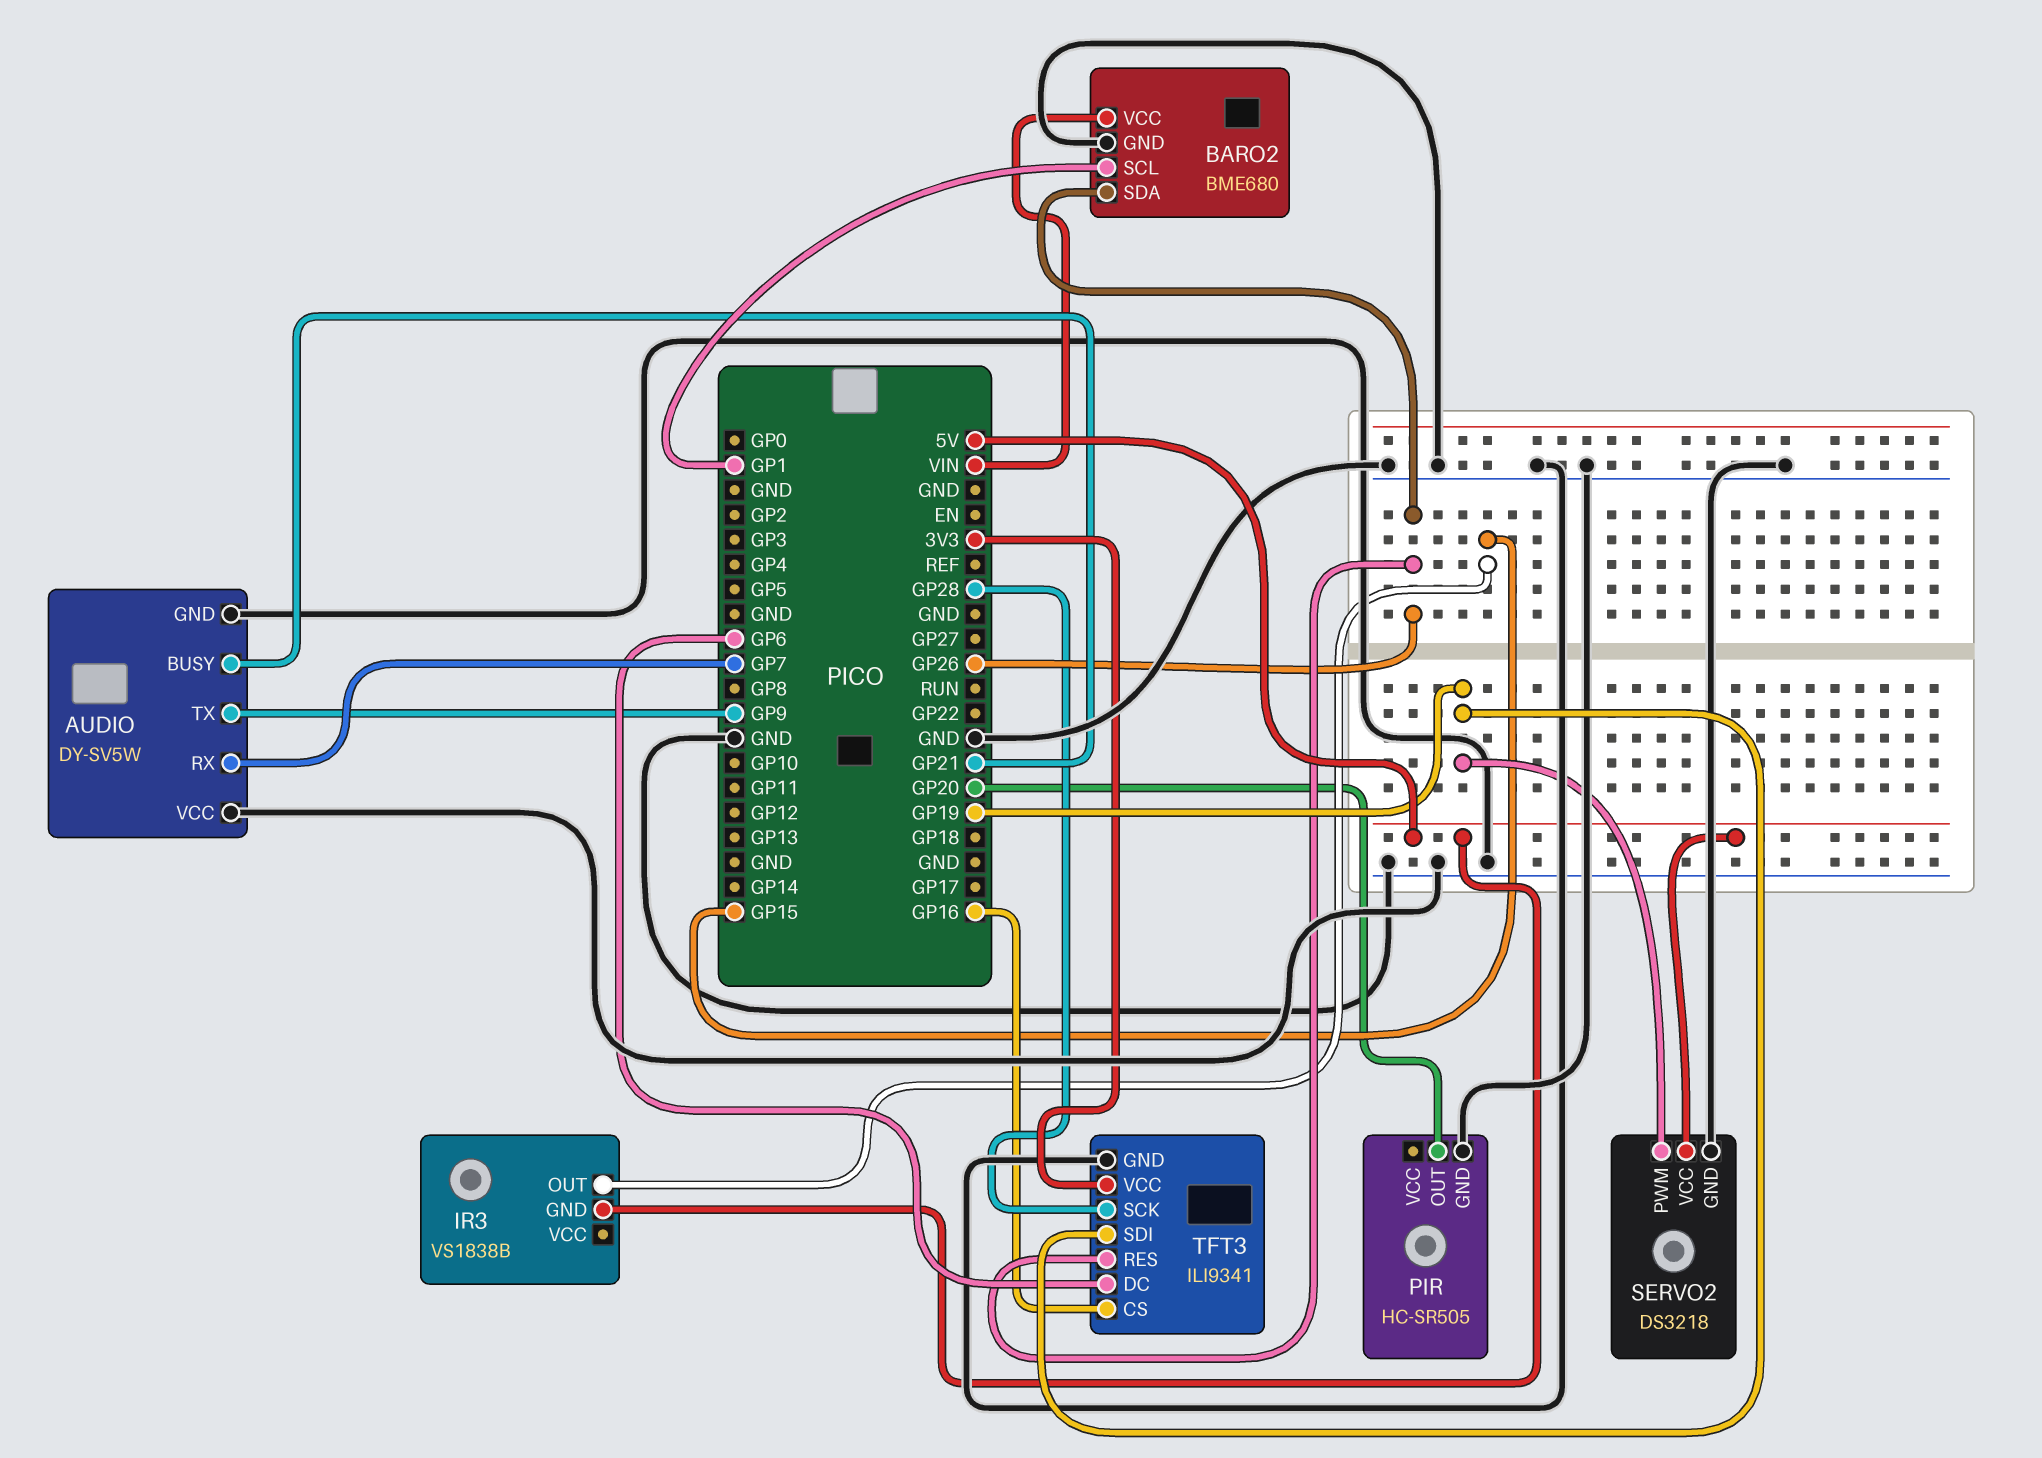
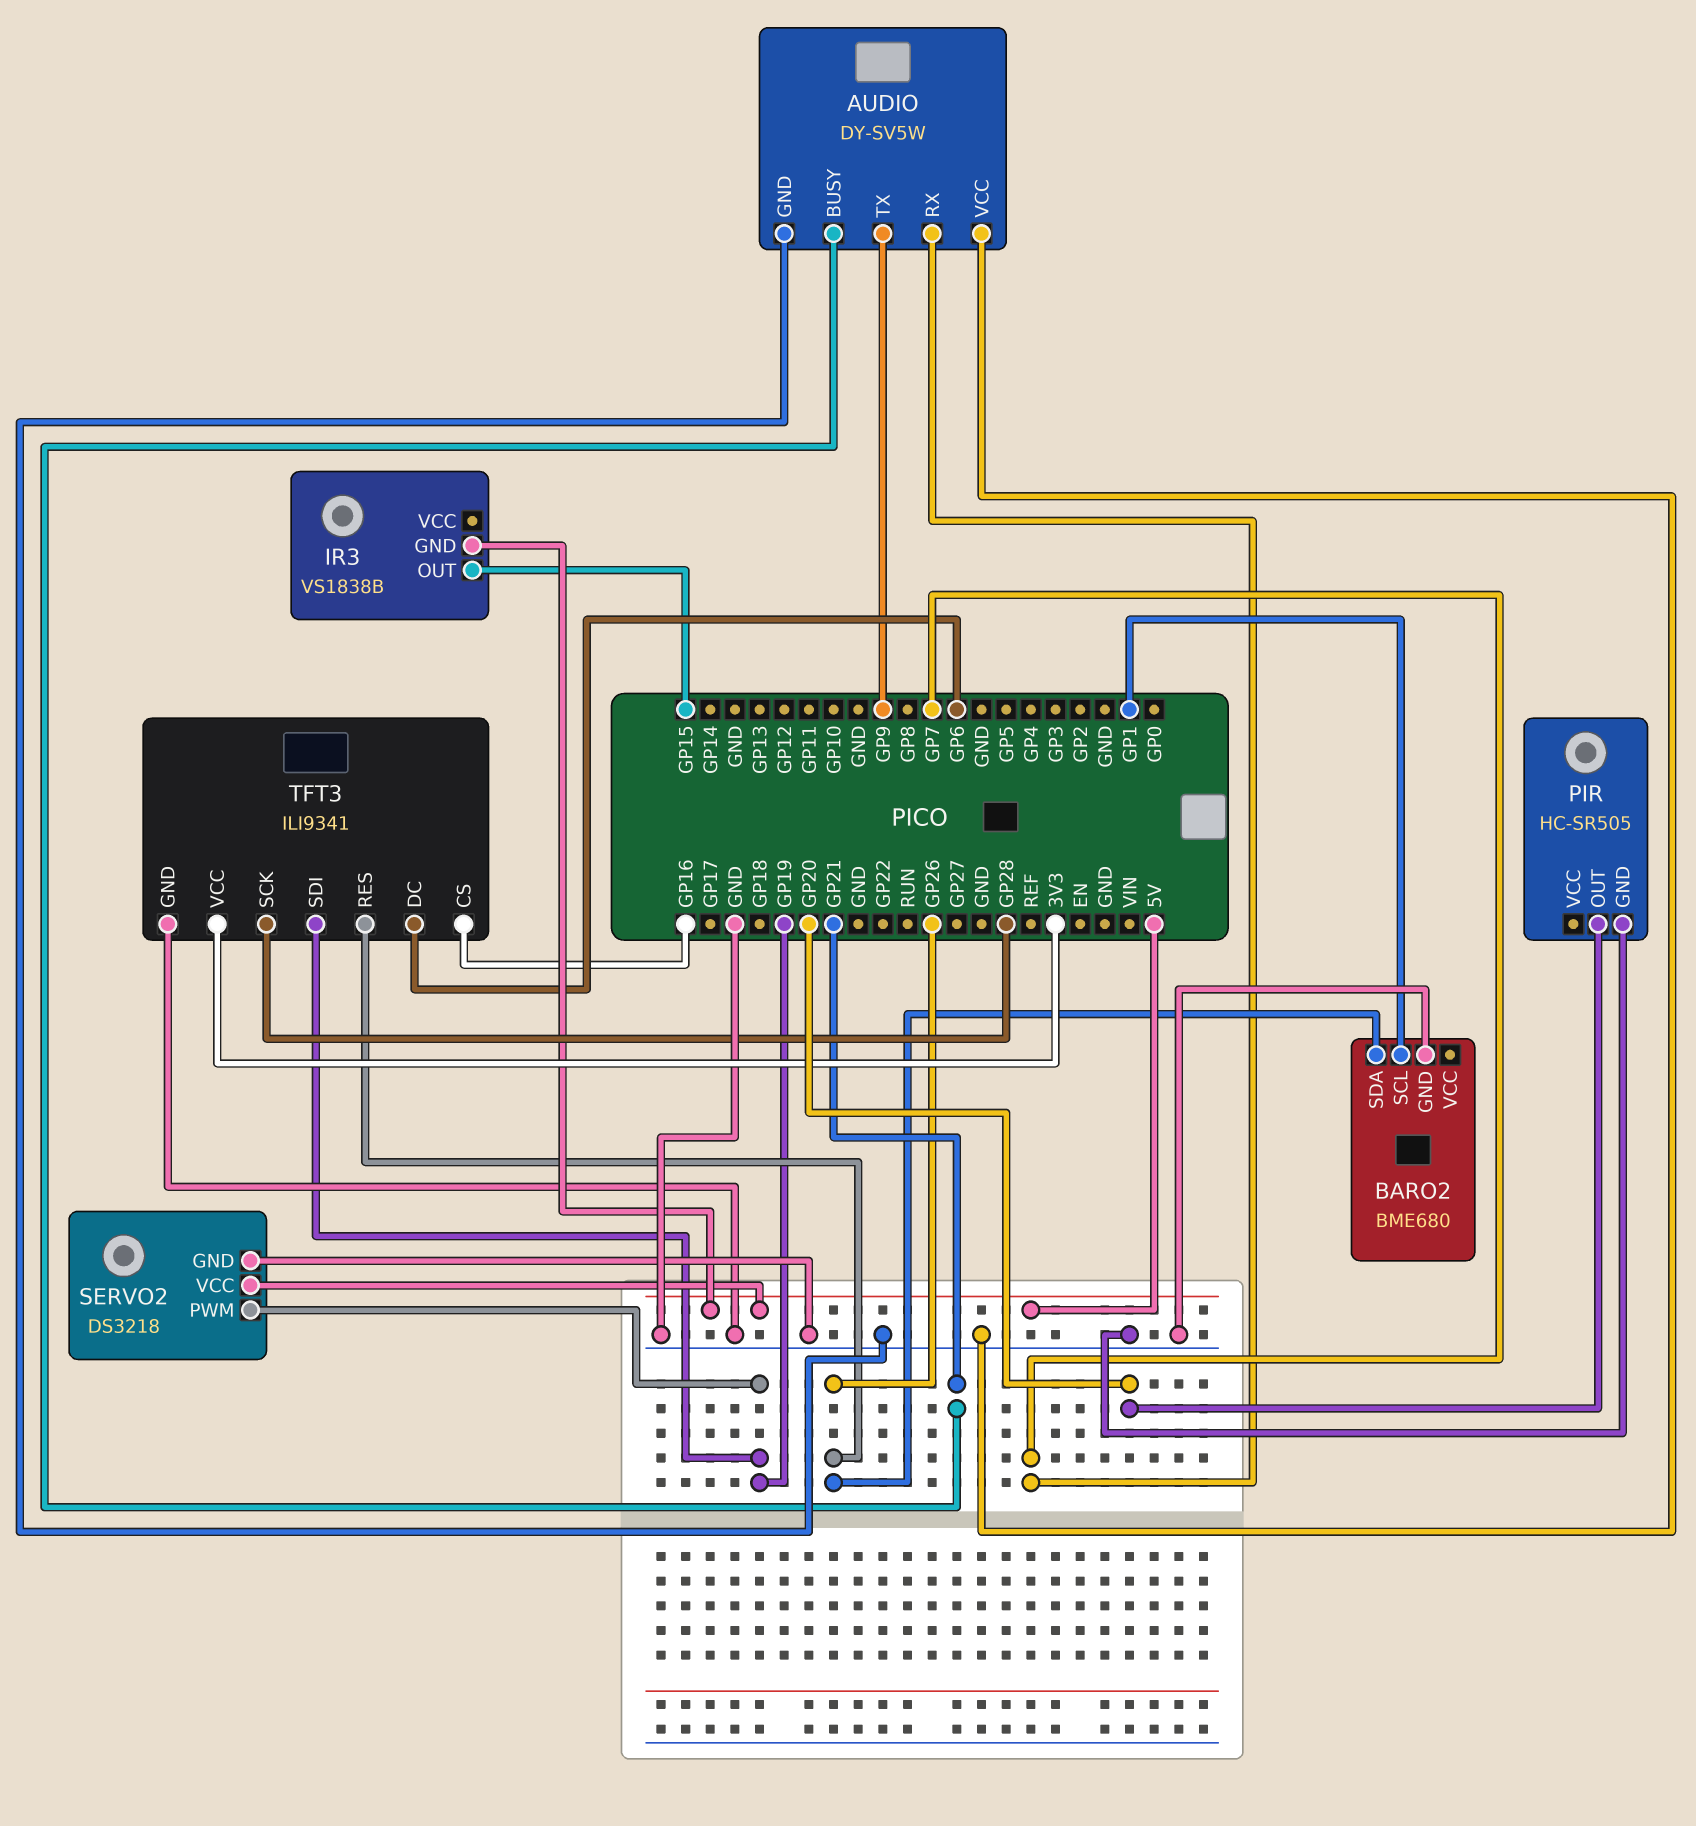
BARO2 pin VCC: VIN -> none

